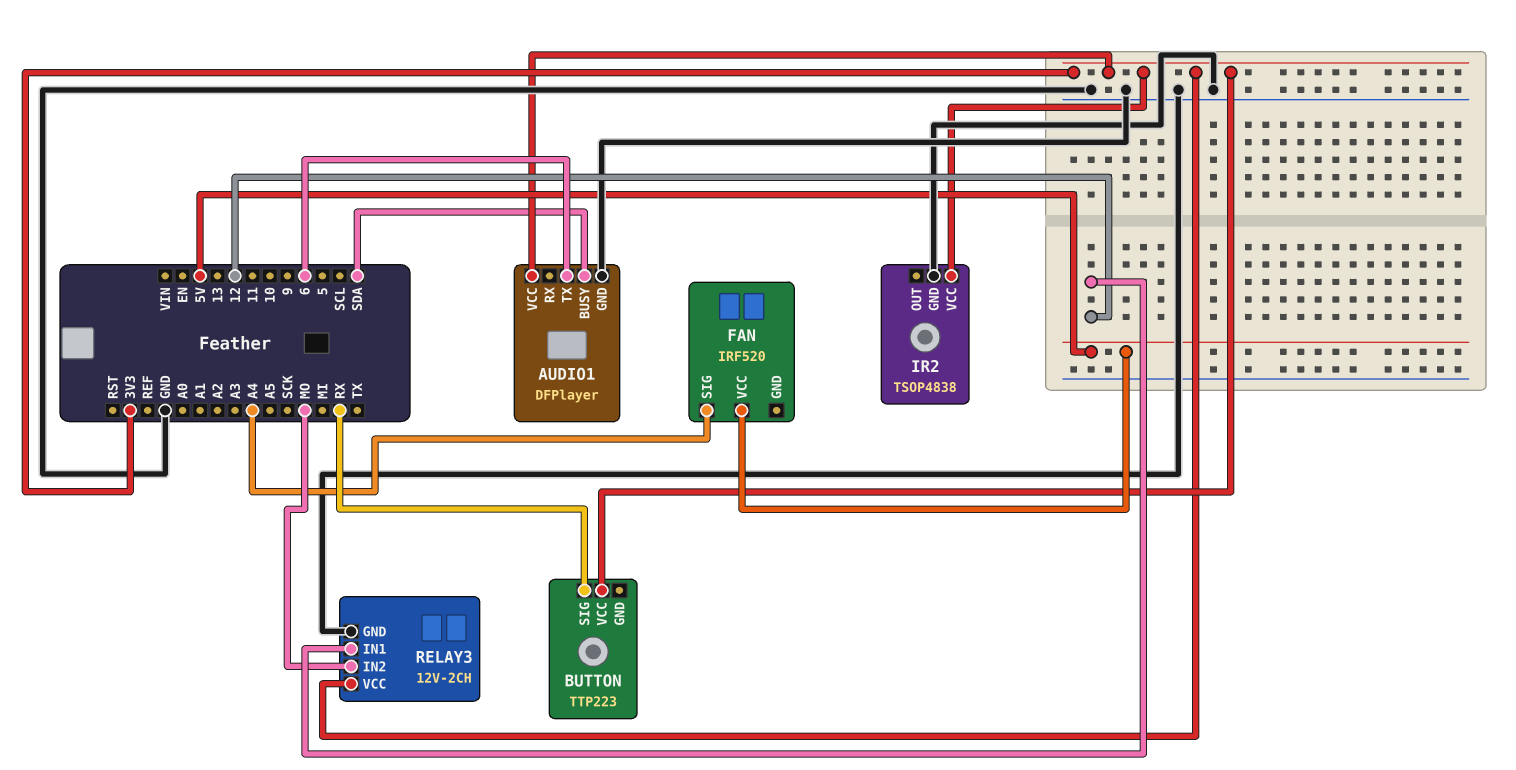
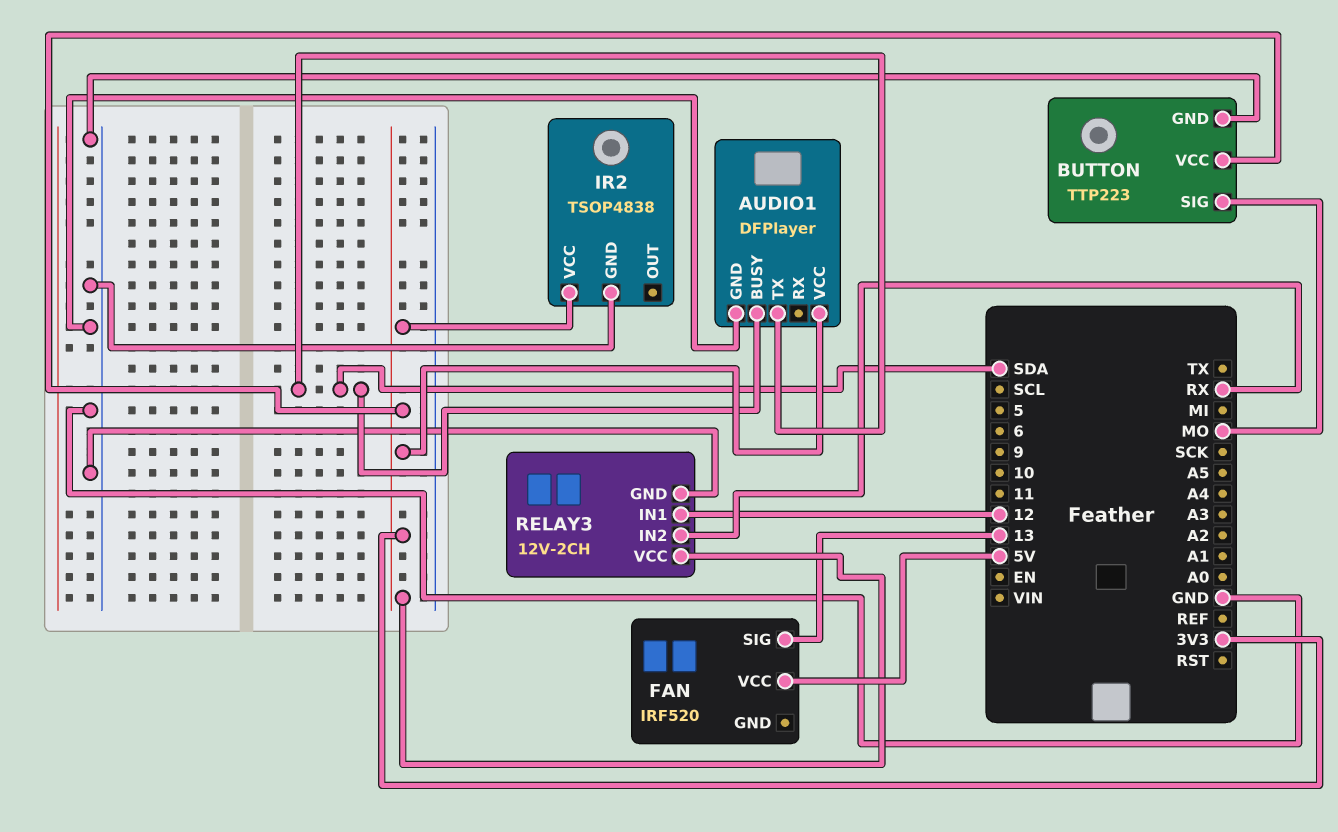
AUDIO1 pin TX: 6 -> SDA
BUTTON pin GND: none -> GND
BUTTON pin SIG: RX -> MO
FAN pin SIG: A4 -> 13
RELAY3 pin IN2: MO -> RX

